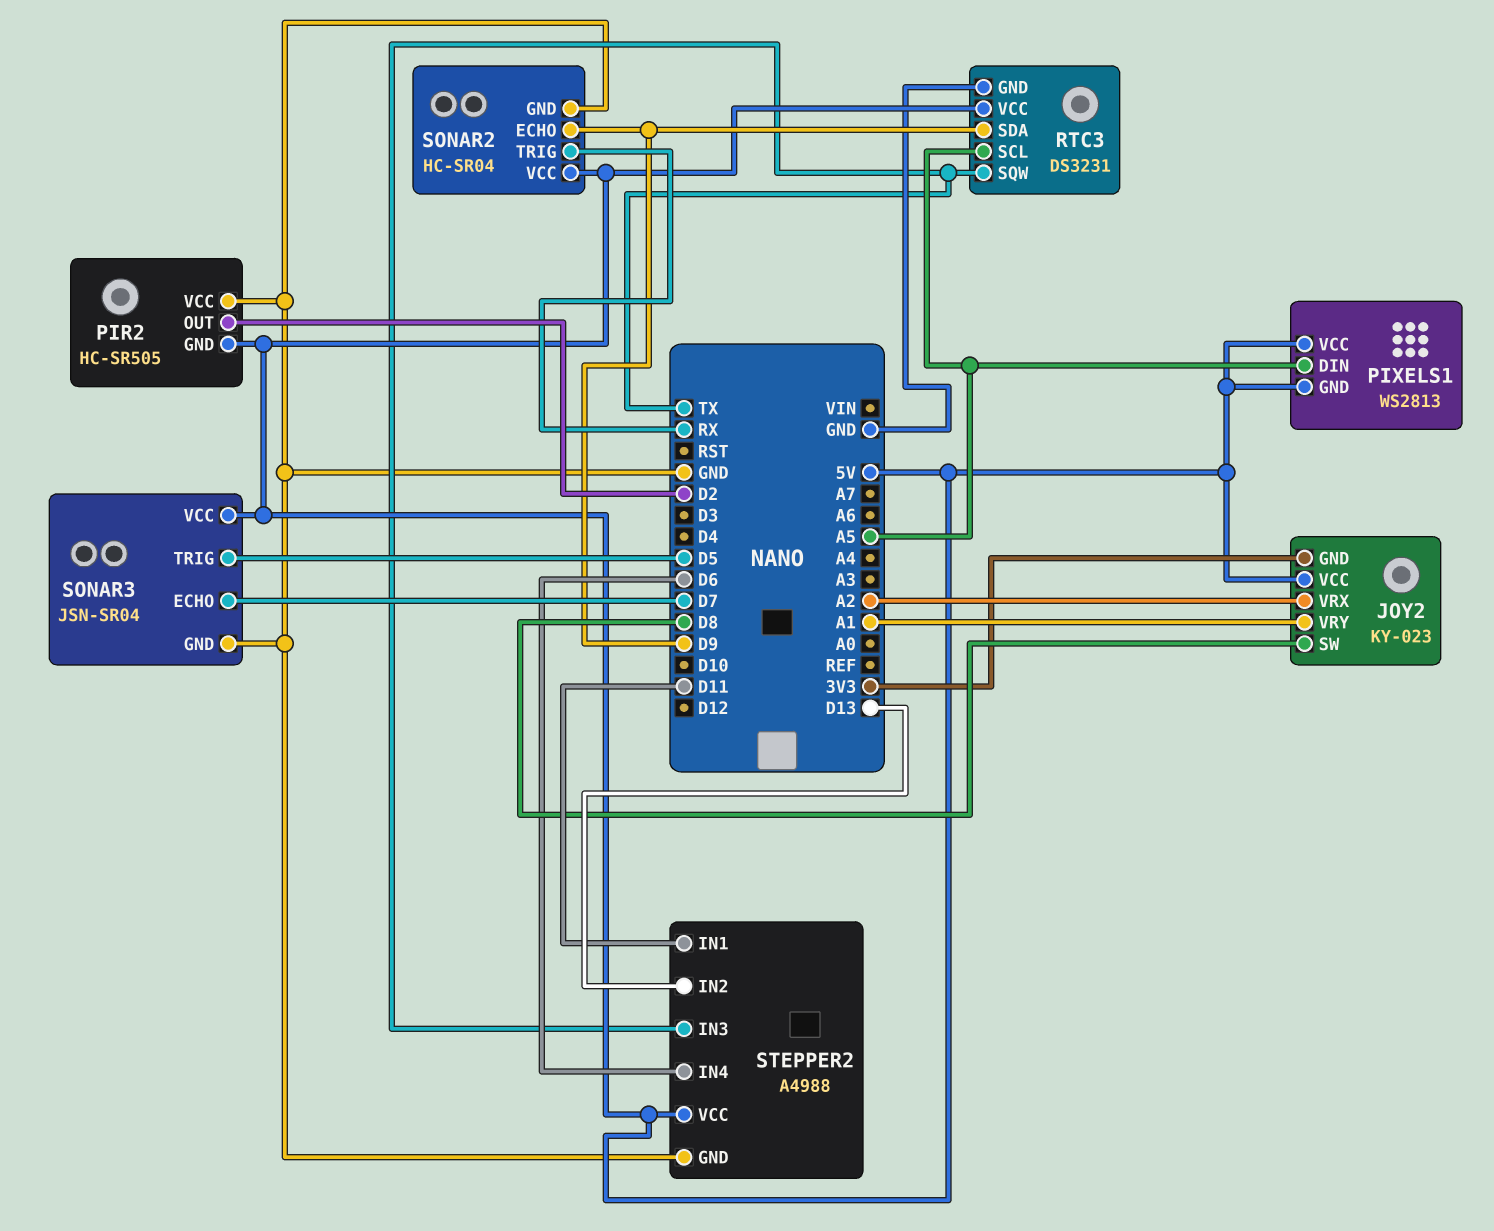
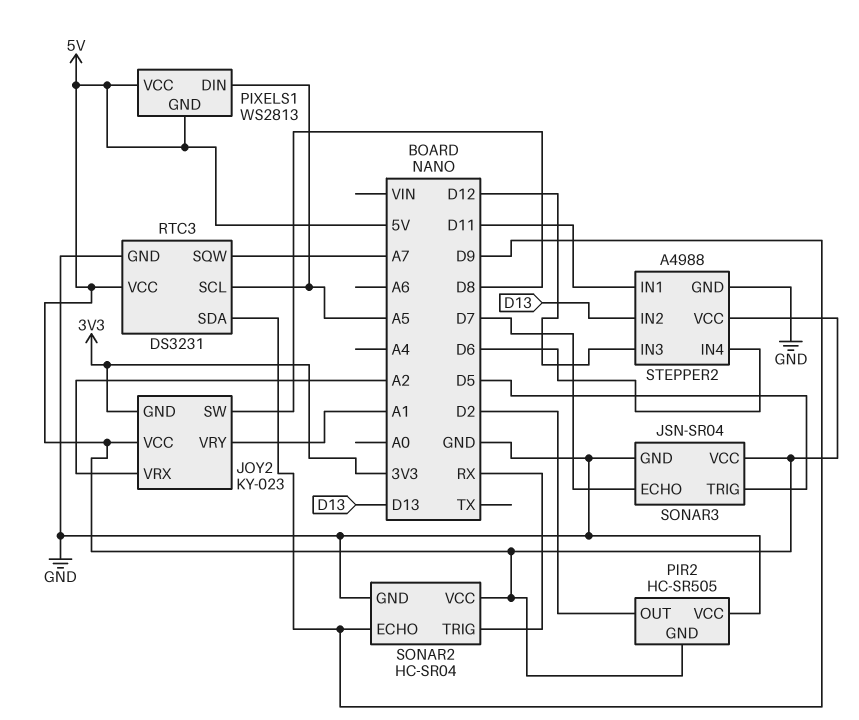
RTC3 pin SQW: TX -> A7
STEPPER2 pin IN3: TX -> D12

